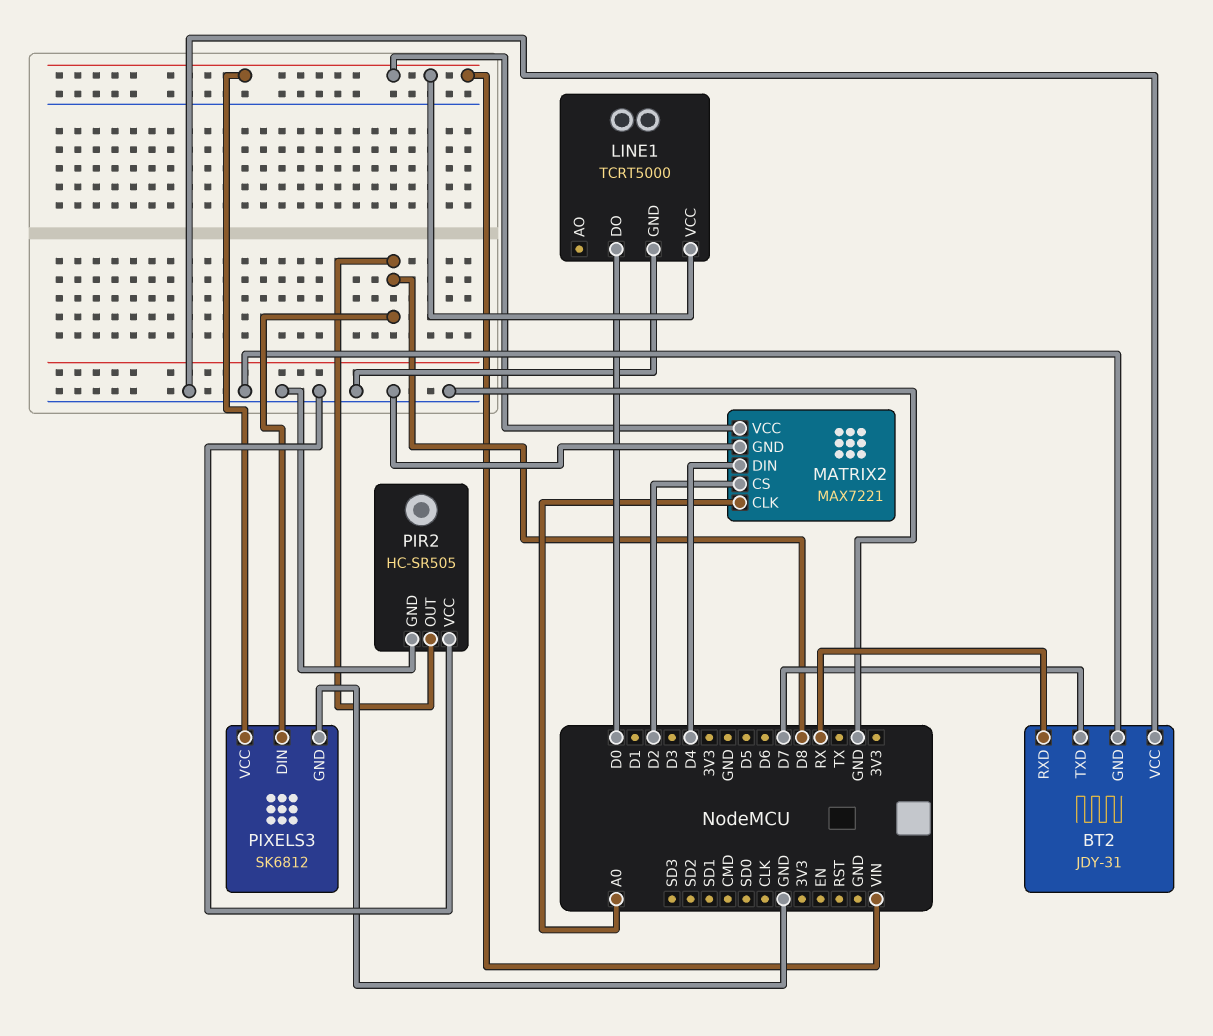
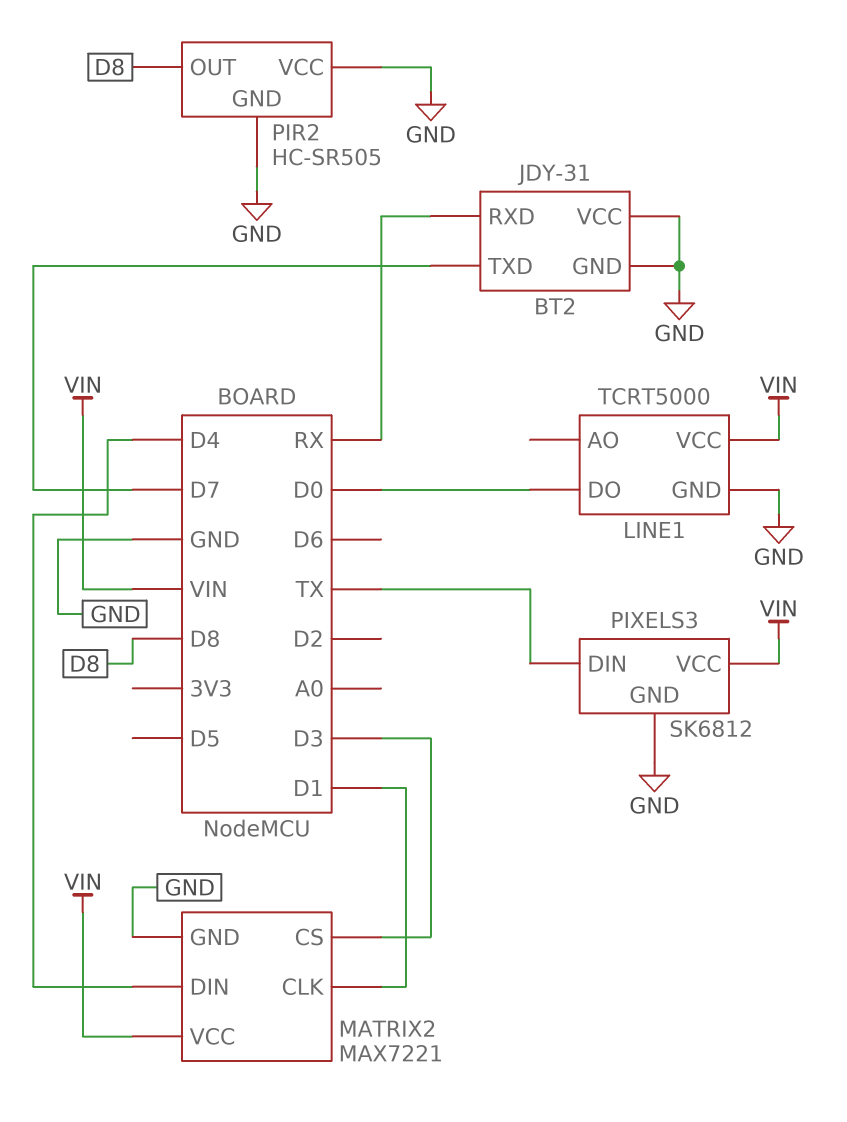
MATRIX2 pin CLK: A0 -> D1
MATRIX2 pin CS: D2 -> D3
PIXELS3 pin DIN: D8 -> TX

